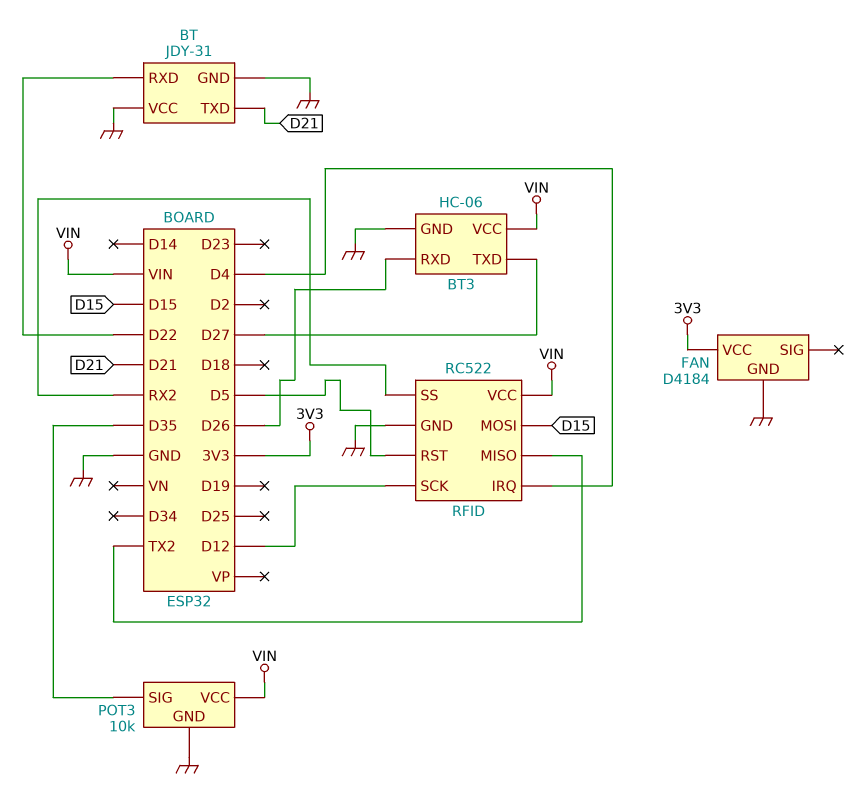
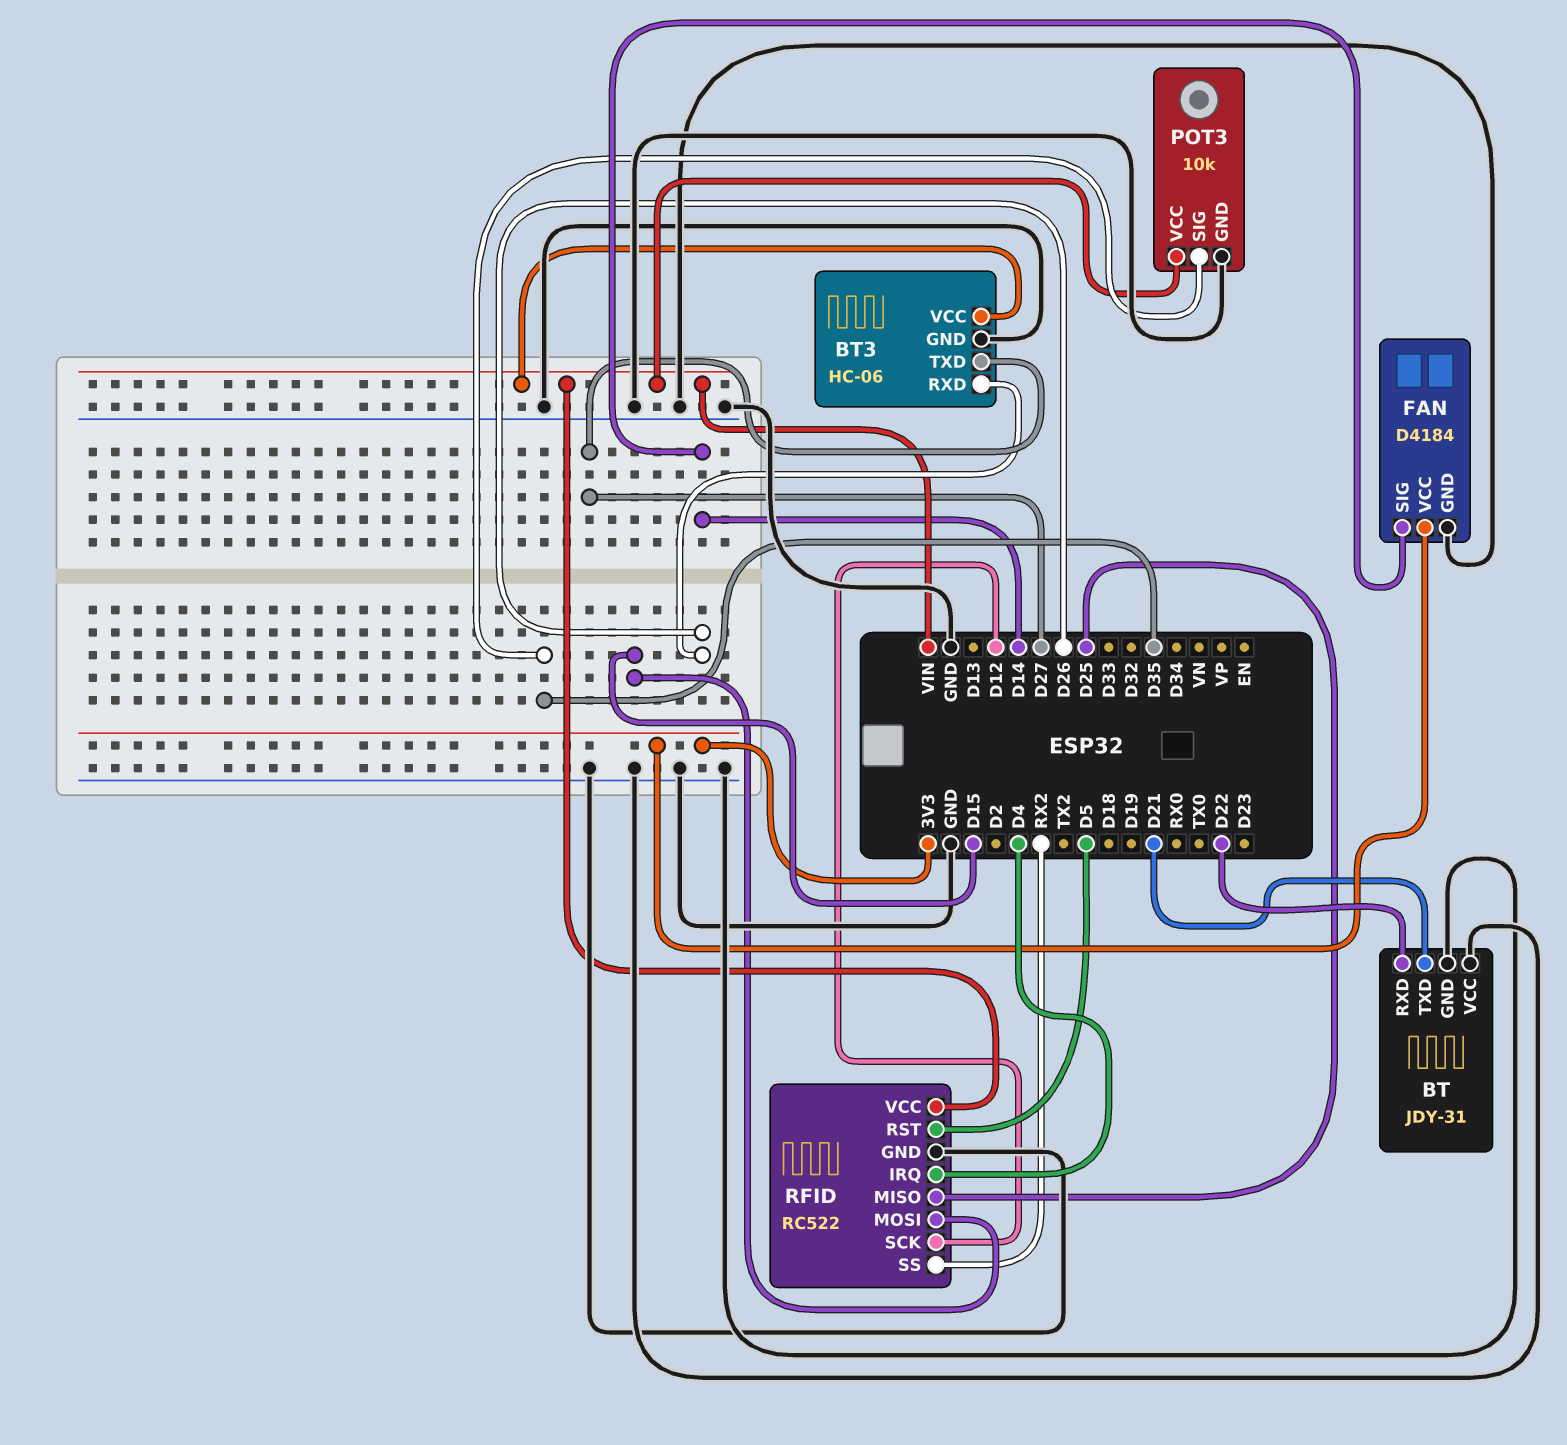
FAN pin SIG: none -> D14
RFID pin MISO: TX2 -> D25

